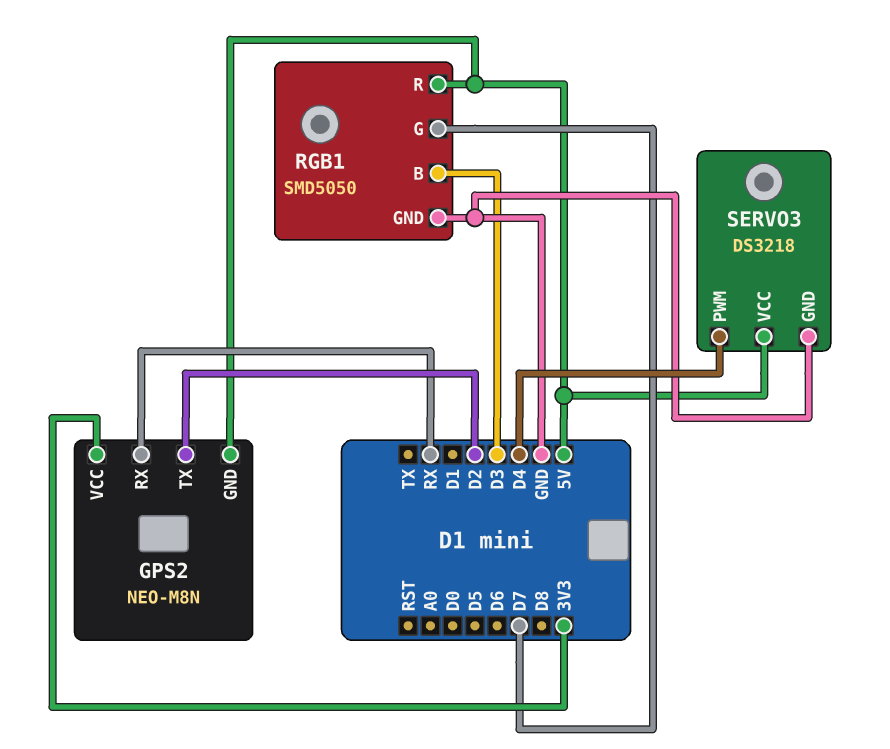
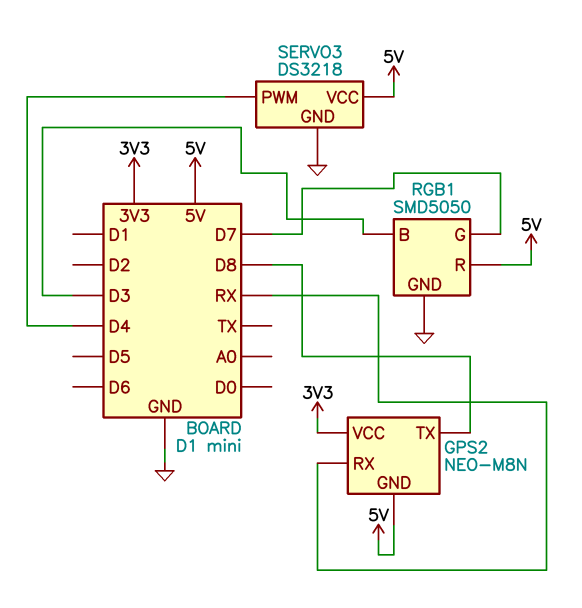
GPS2 pin TX: D2 -> D8

